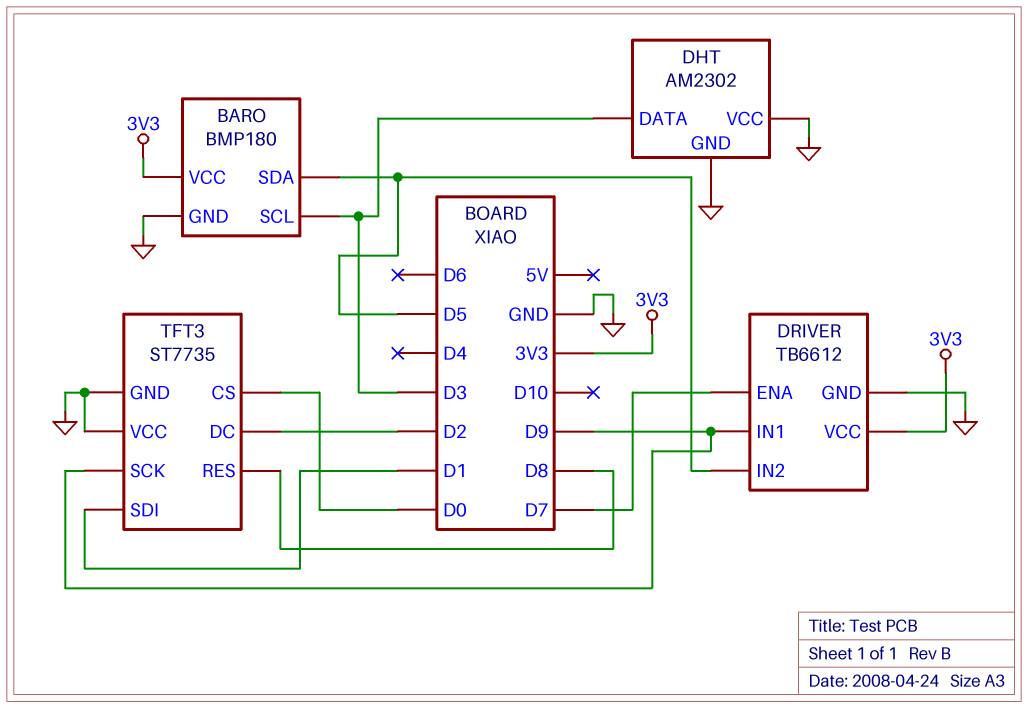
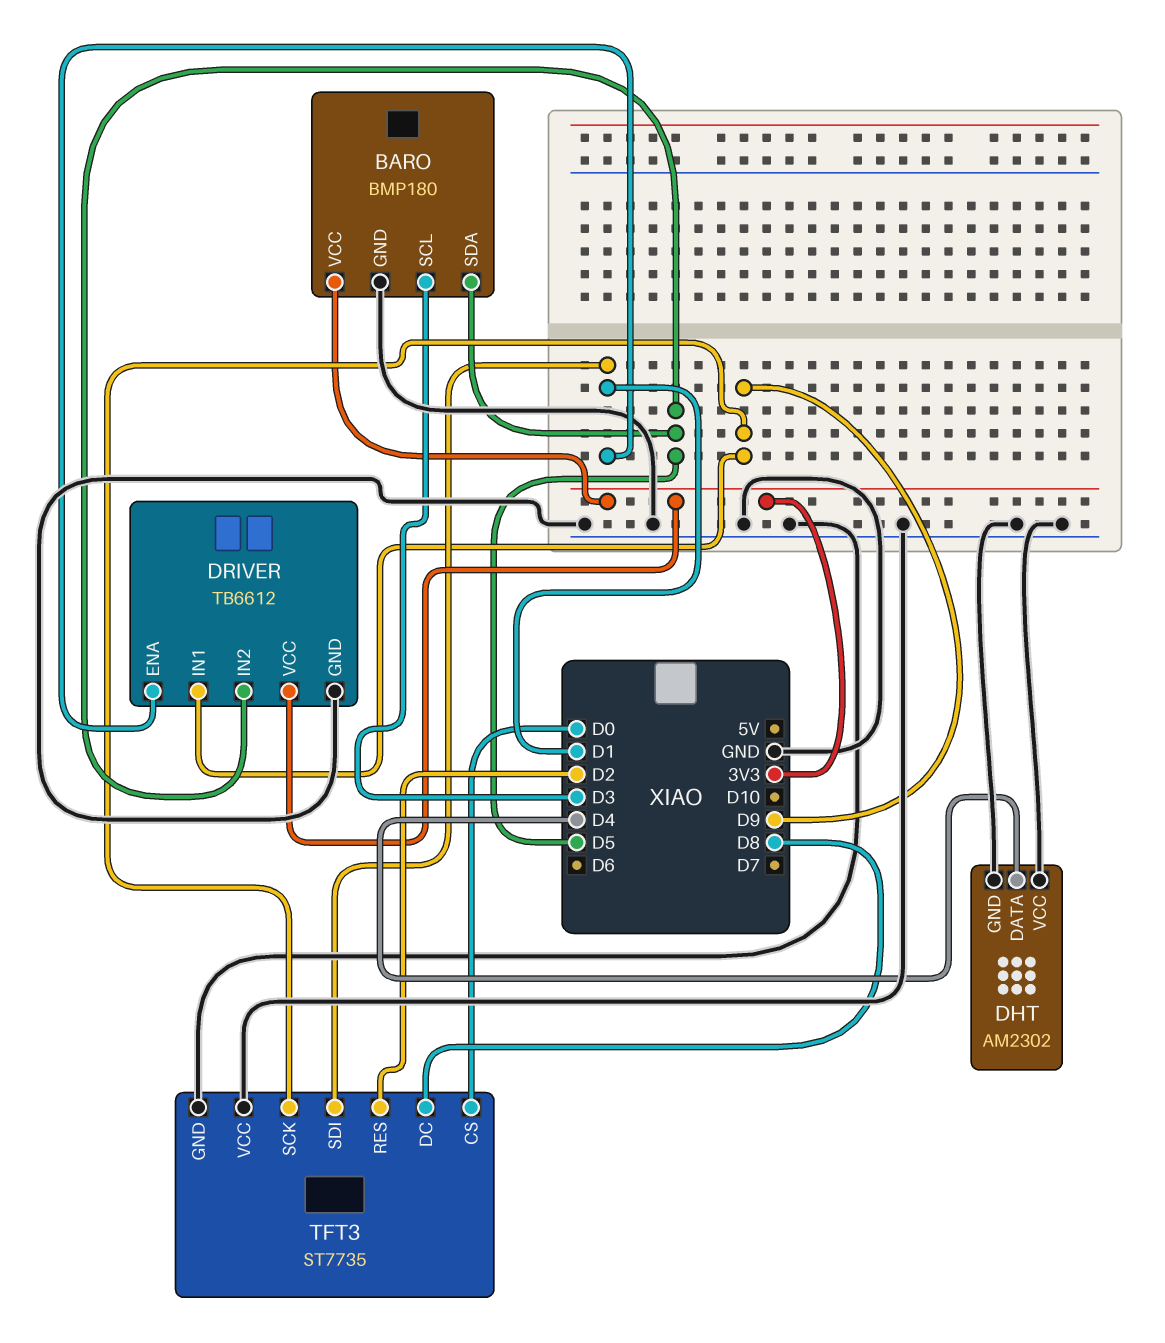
DHT pin DATA: D3 -> D4
DRIVER pin ENA: D7 -> D1
TFT3 pin DC: D2 -> D8
TFT3 pin RES: D8 -> D2

